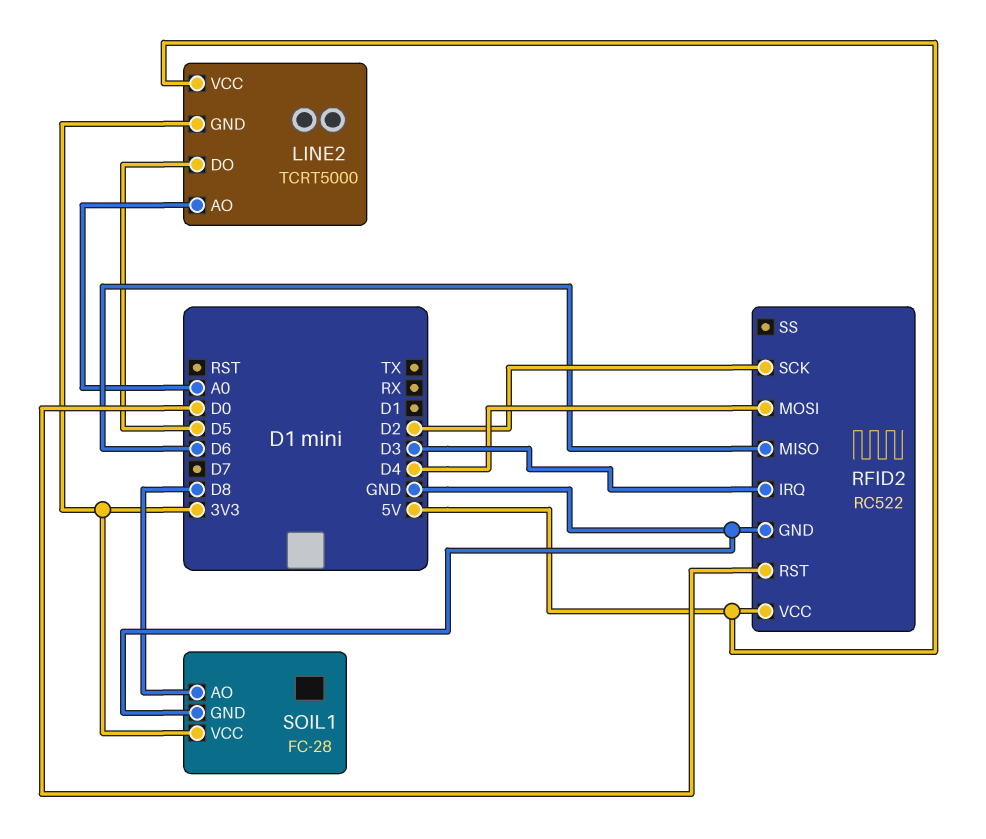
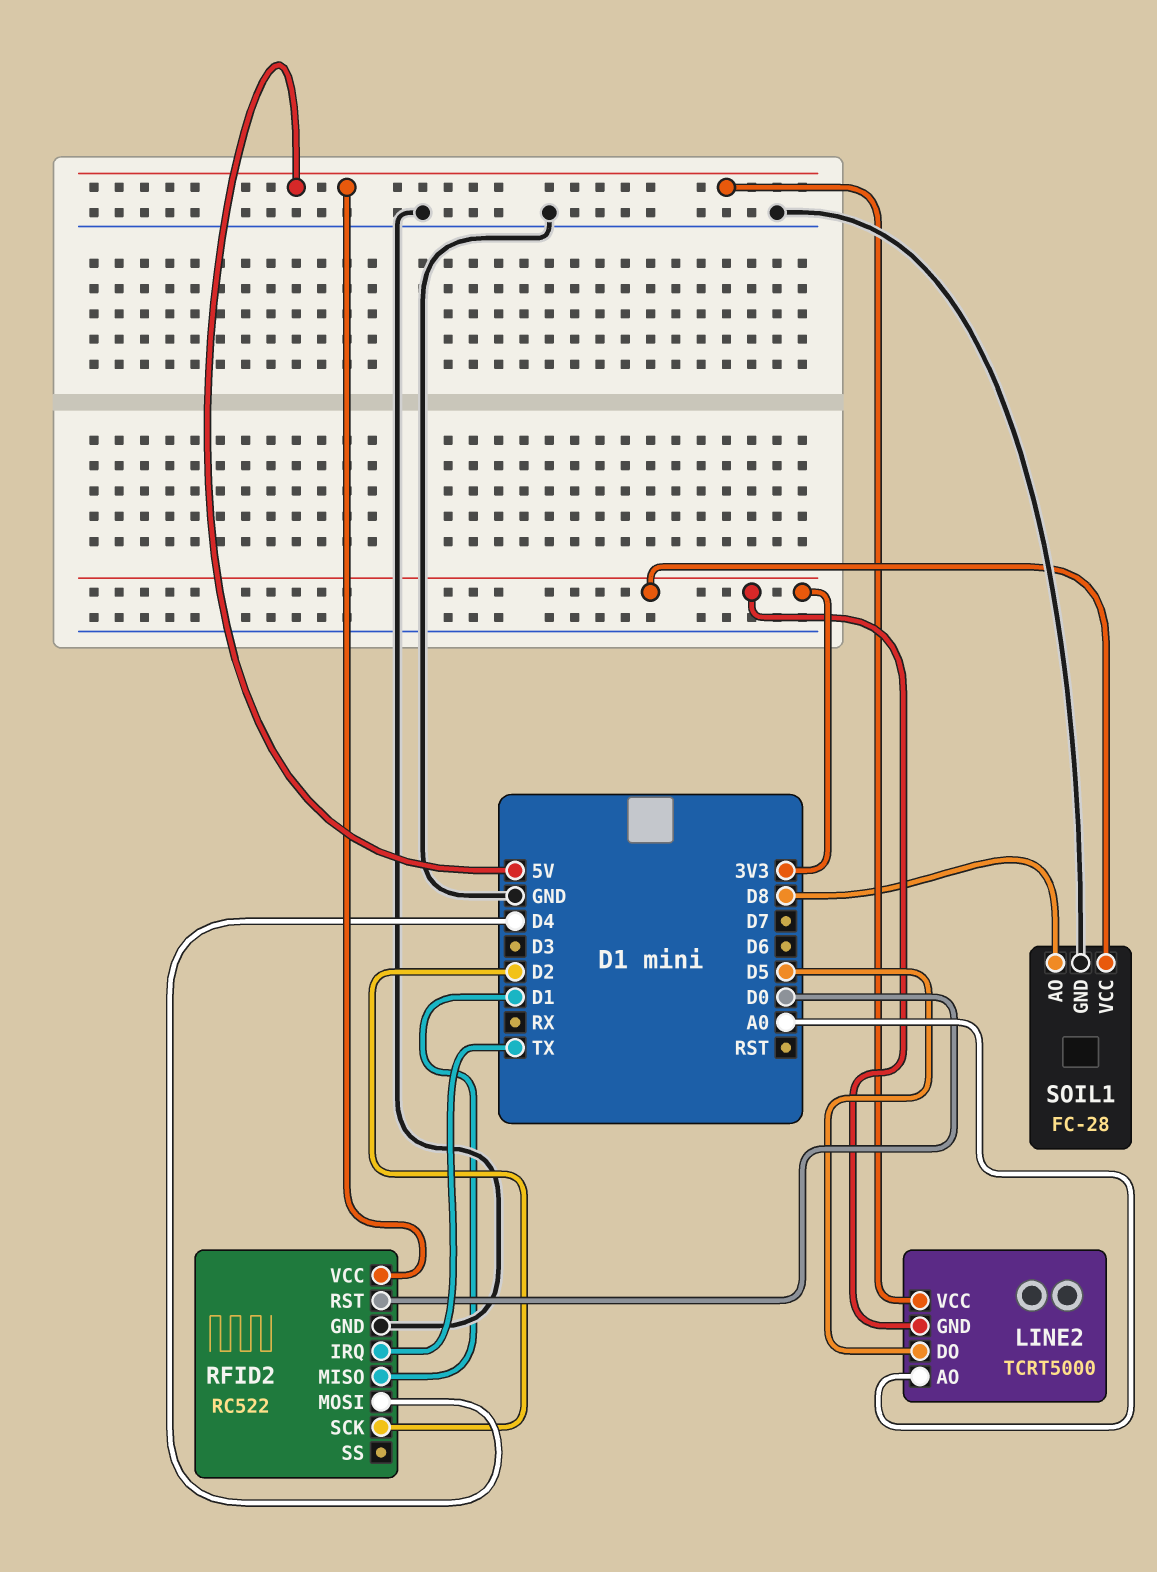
RFID2 pin IRQ: D3 -> TX
RFID2 pin MISO: D6 -> D1

